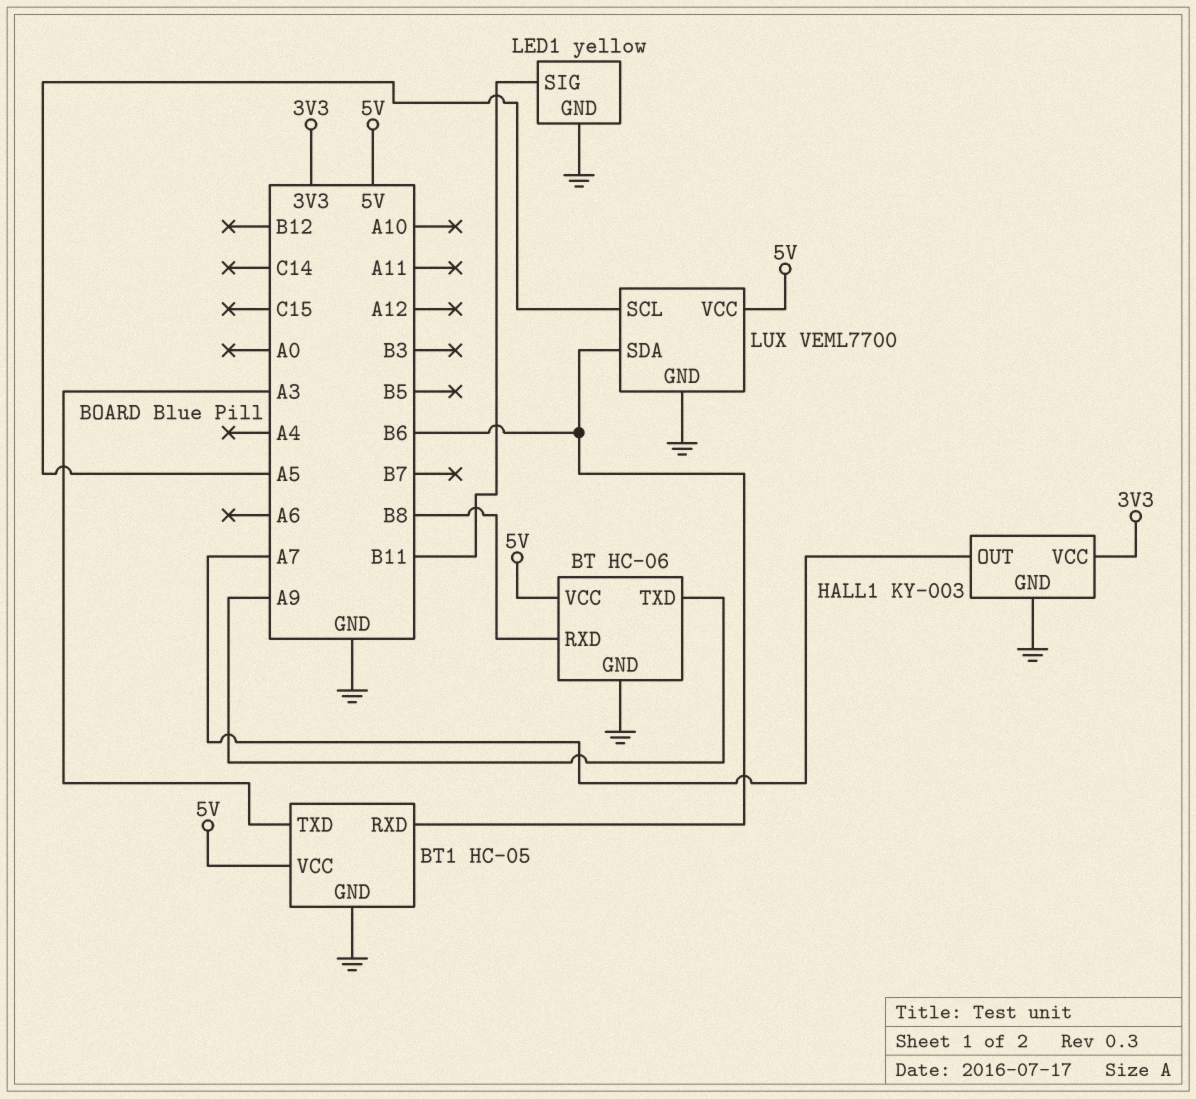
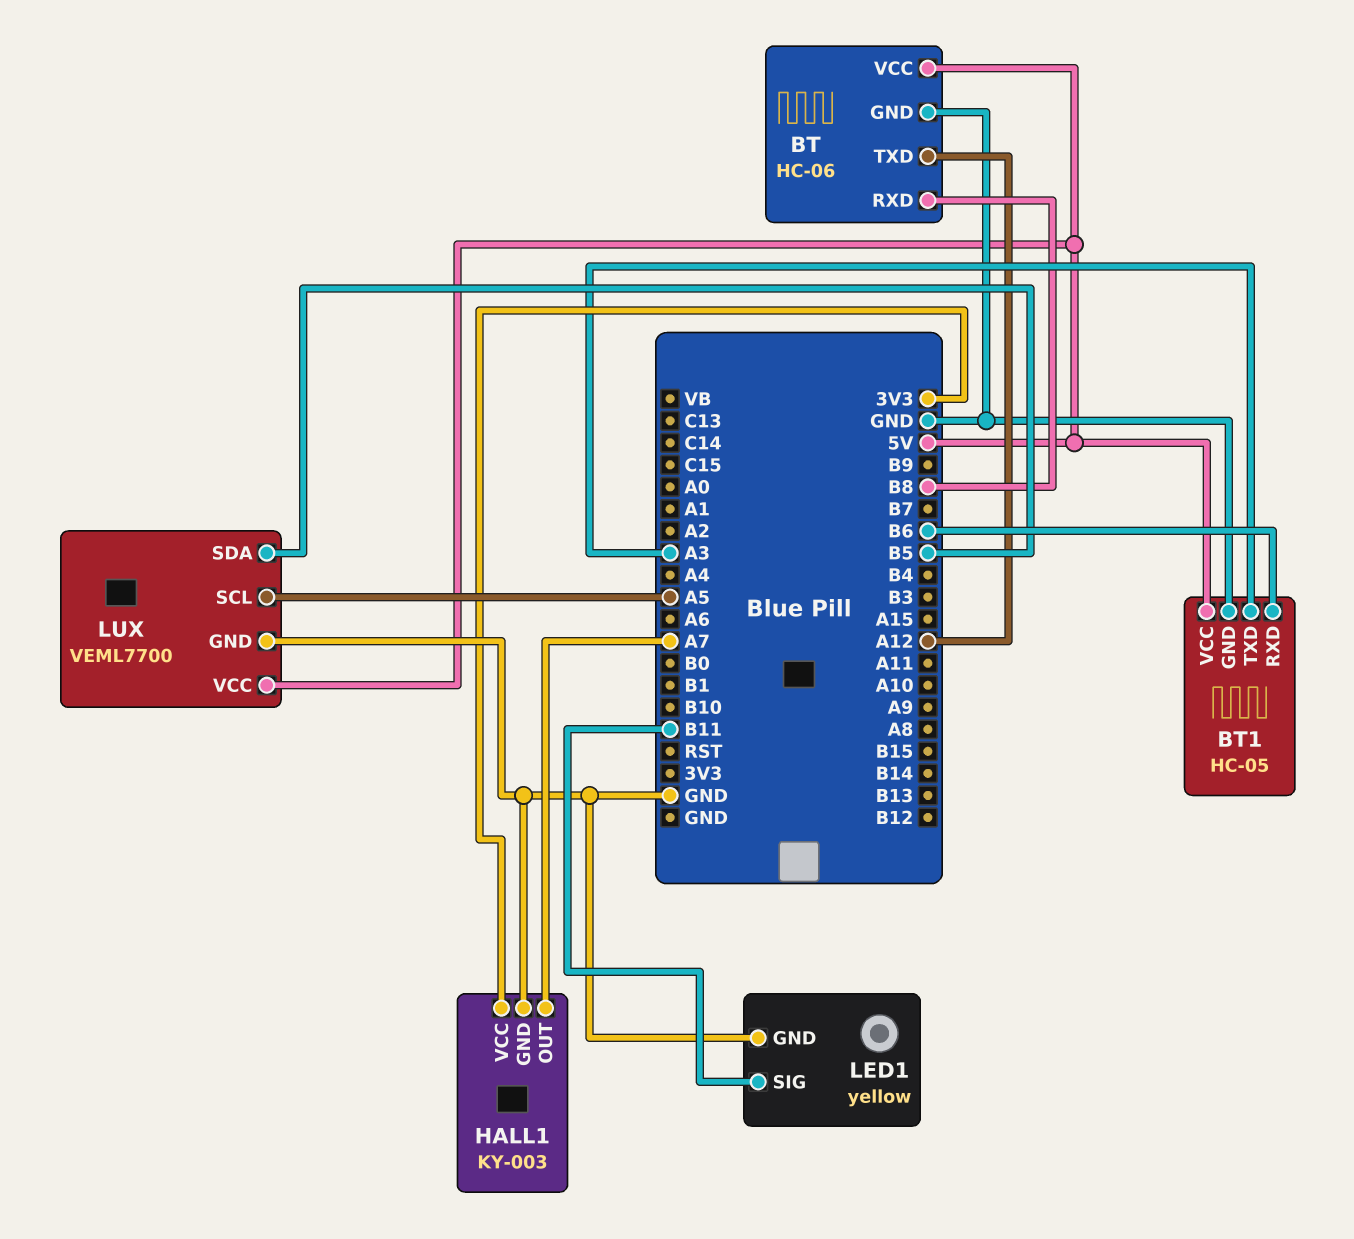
BT pin TXD: A9 -> A12
LUX pin SDA: B6 -> B5

